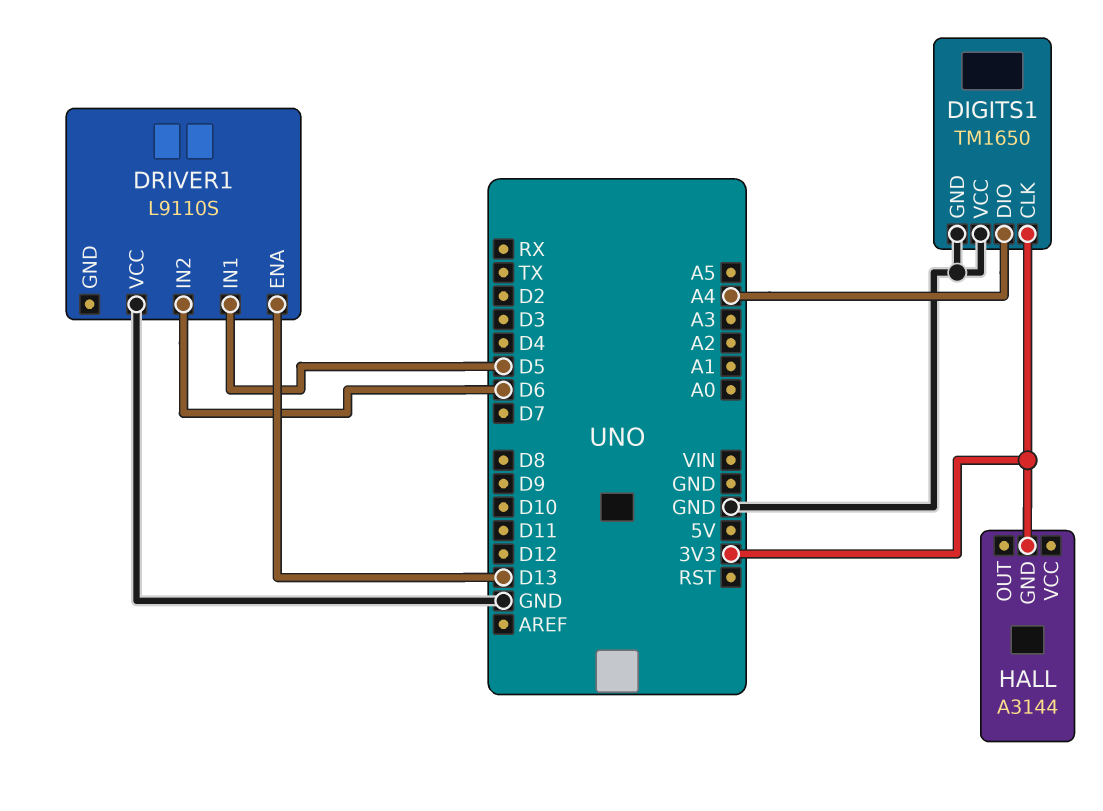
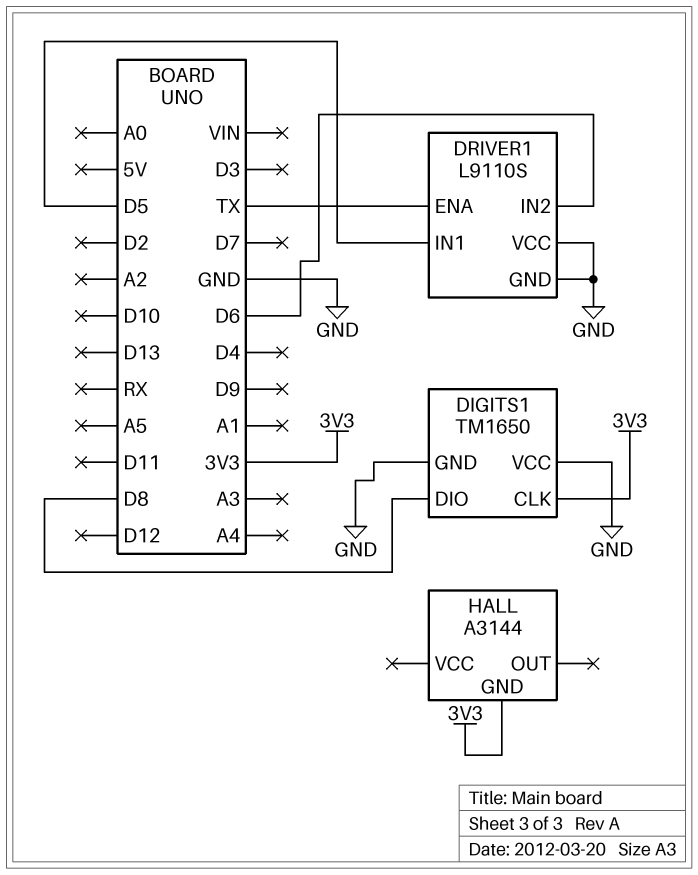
DIGITS1 pin DIO: A4 -> D8
DRIVER1 pin ENA: D13 -> TX
DRIVER1 pin GND: none -> GND

